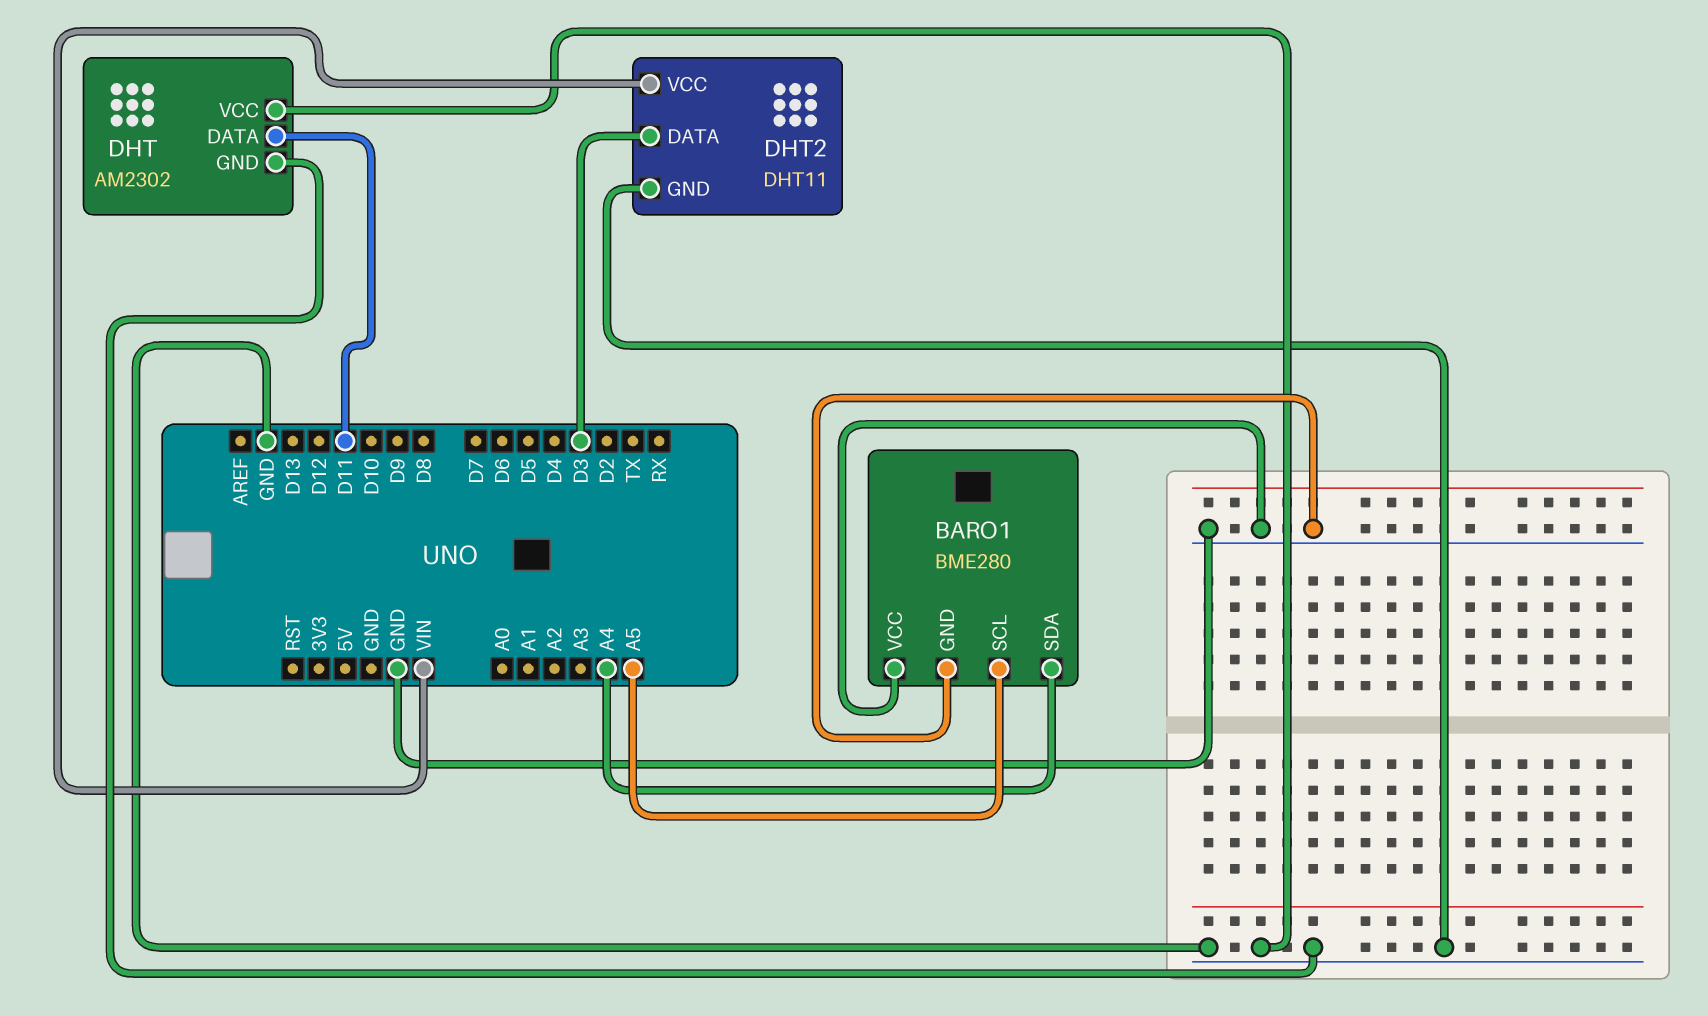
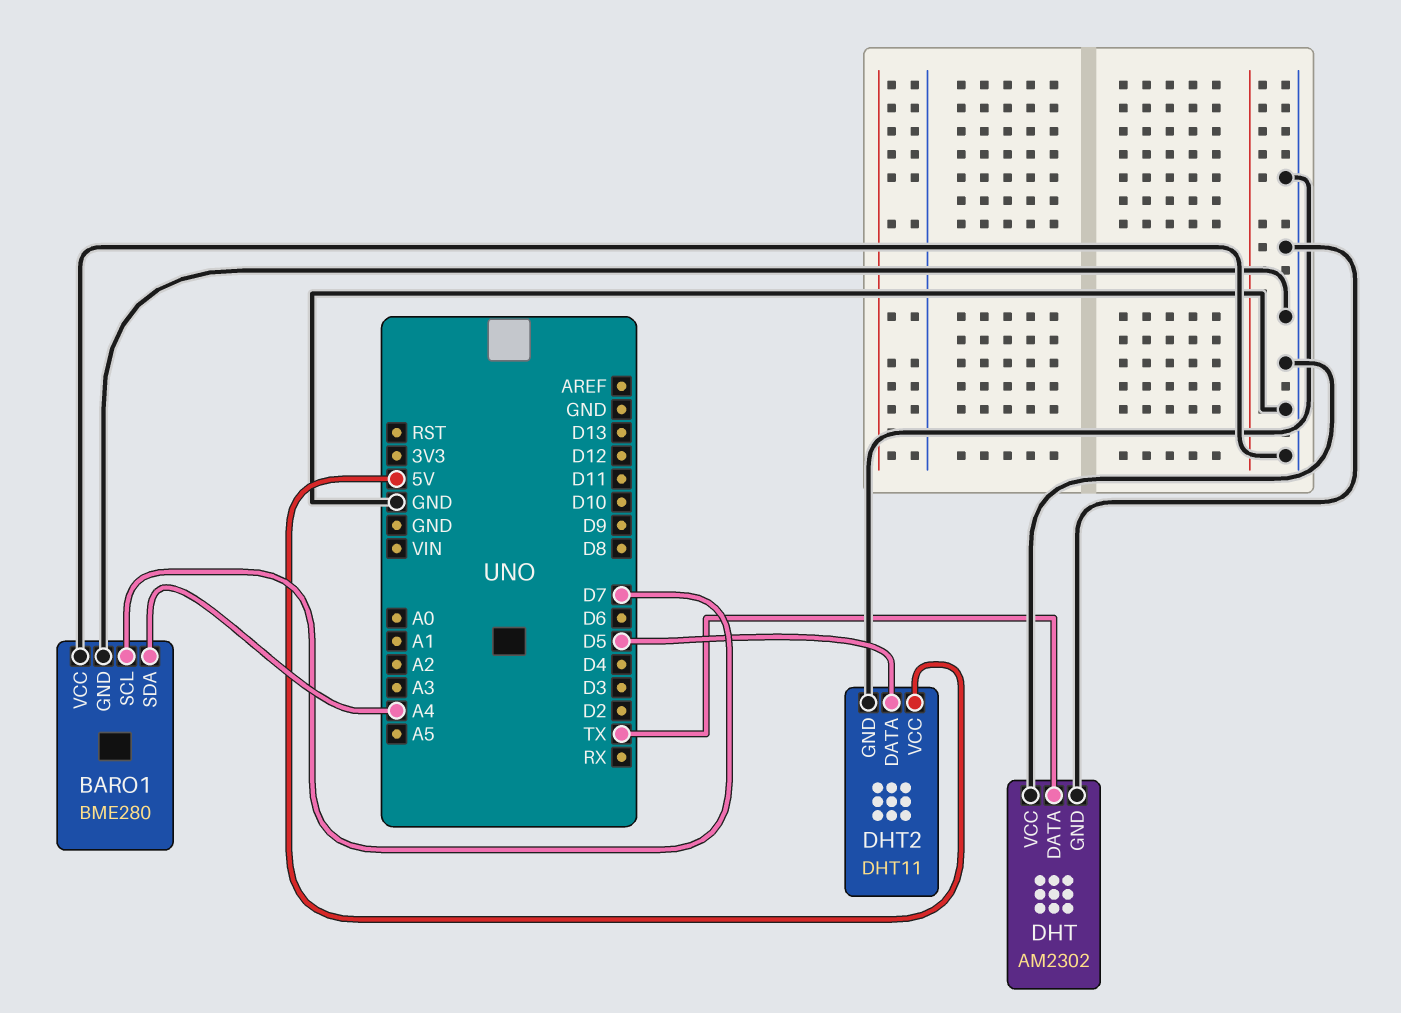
BARO1 pin SCL: A5 -> D7
DHT pin DATA: D11 -> TX
DHT2 pin DATA: D3 -> D5
DHT2 pin VCC: VIN -> 5V

